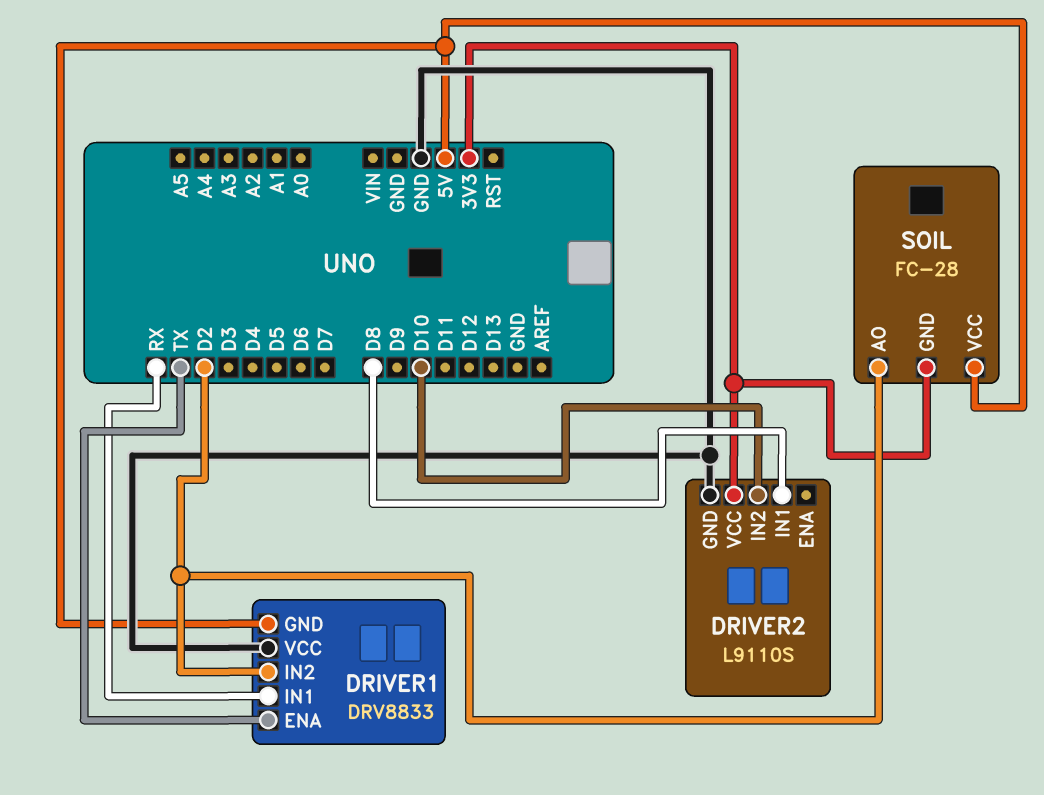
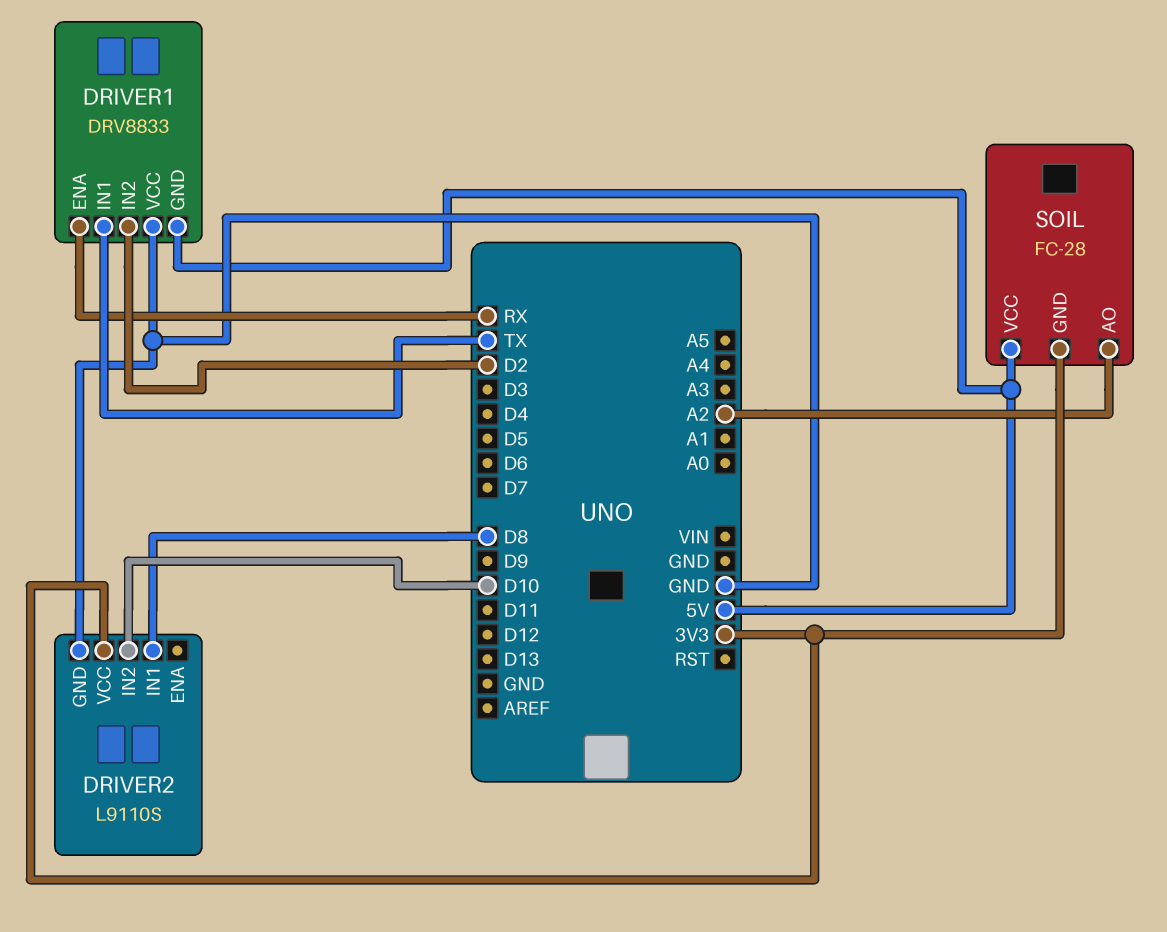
DRIVER1 pin ENA: TX -> RX
DRIVER1 pin IN1: RX -> TX
SOIL pin AO: D2 -> A2

